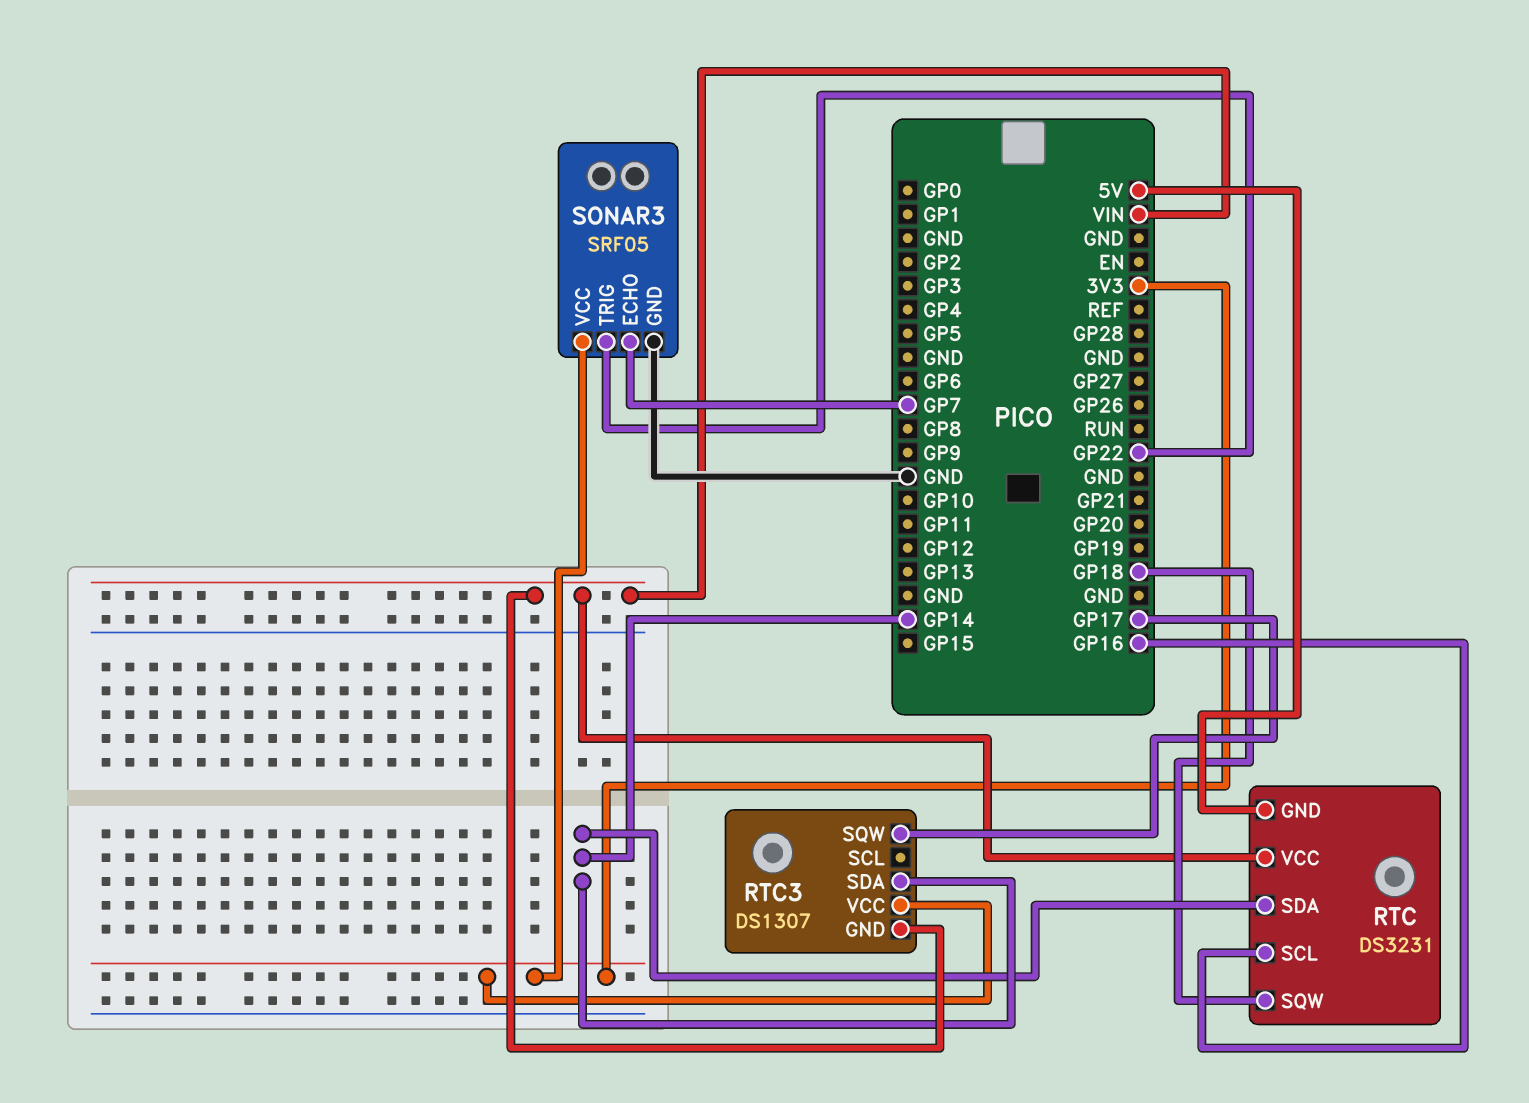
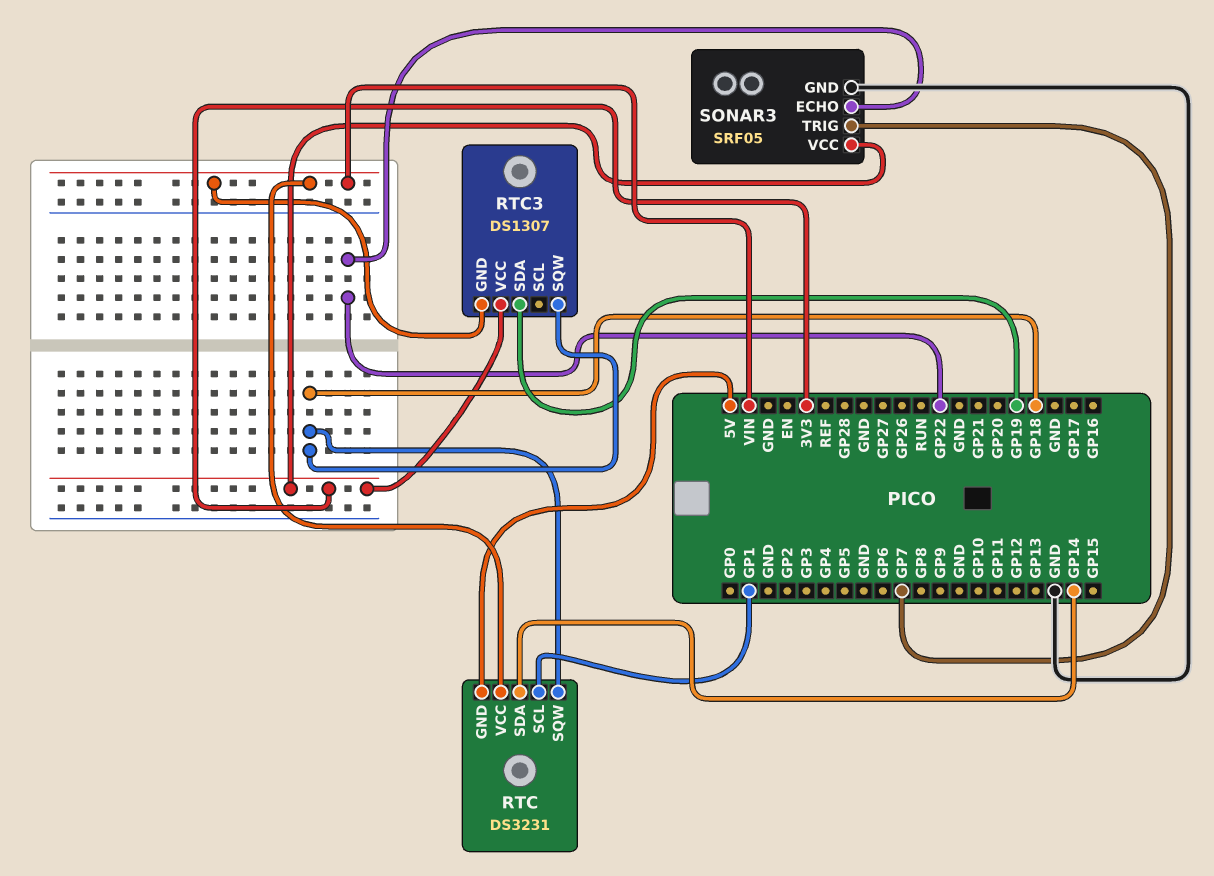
RTC pin SCL: GP16 -> GP1
RTC3 pin SDA: GP14 -> GP19
RTC3 pin SQW: GP17 -> GP18
SONAR3 pin ECHO: GP7 -> GP22
SONAR3 pin TRIG: GP22 -> GP7

